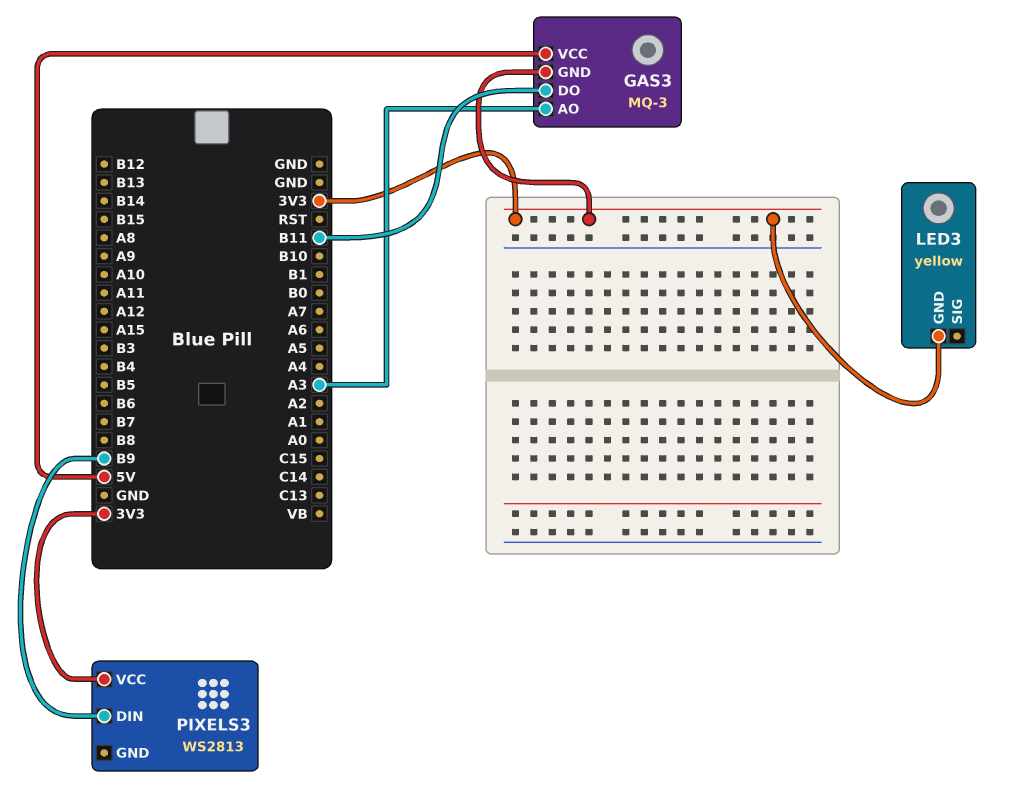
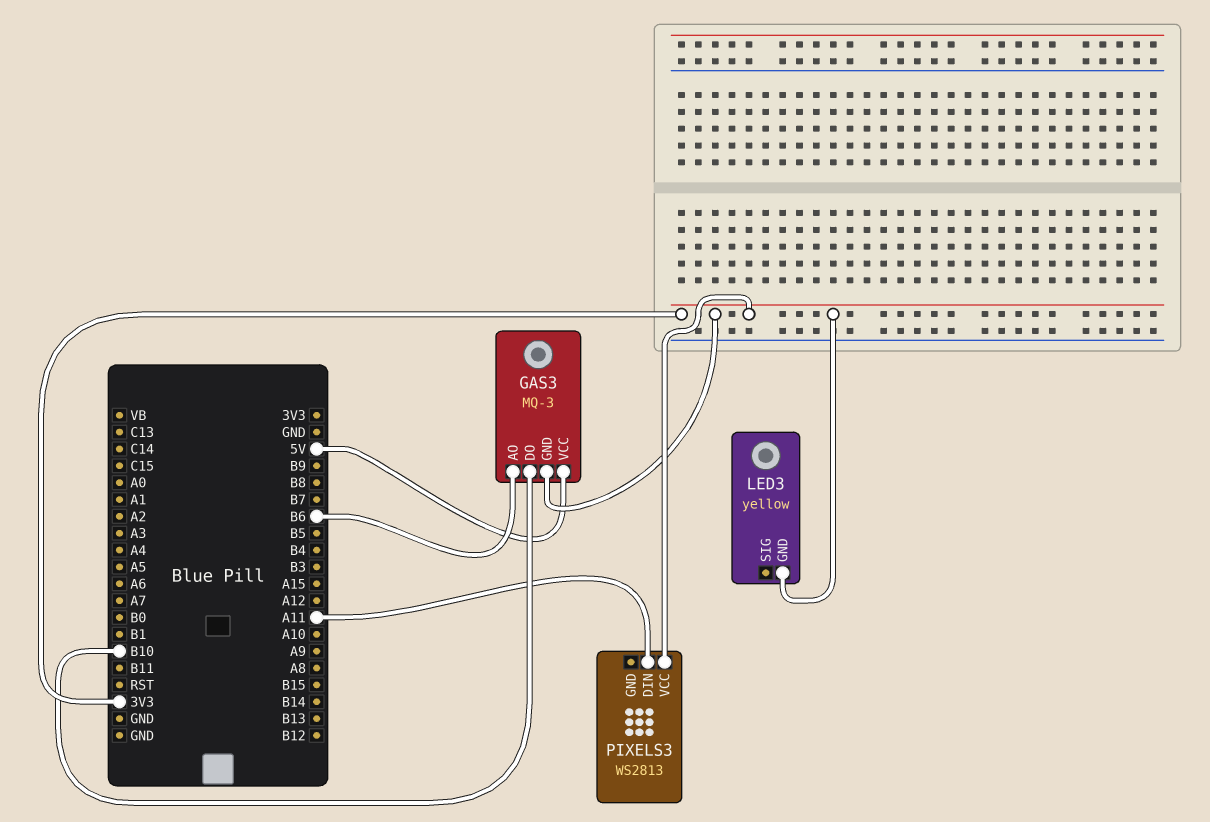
GAS3 pin AO: A3 -> B6
GAS3 pin DO: B11 -> B10
PIXELS3 pin DIN: B9 -> A11

